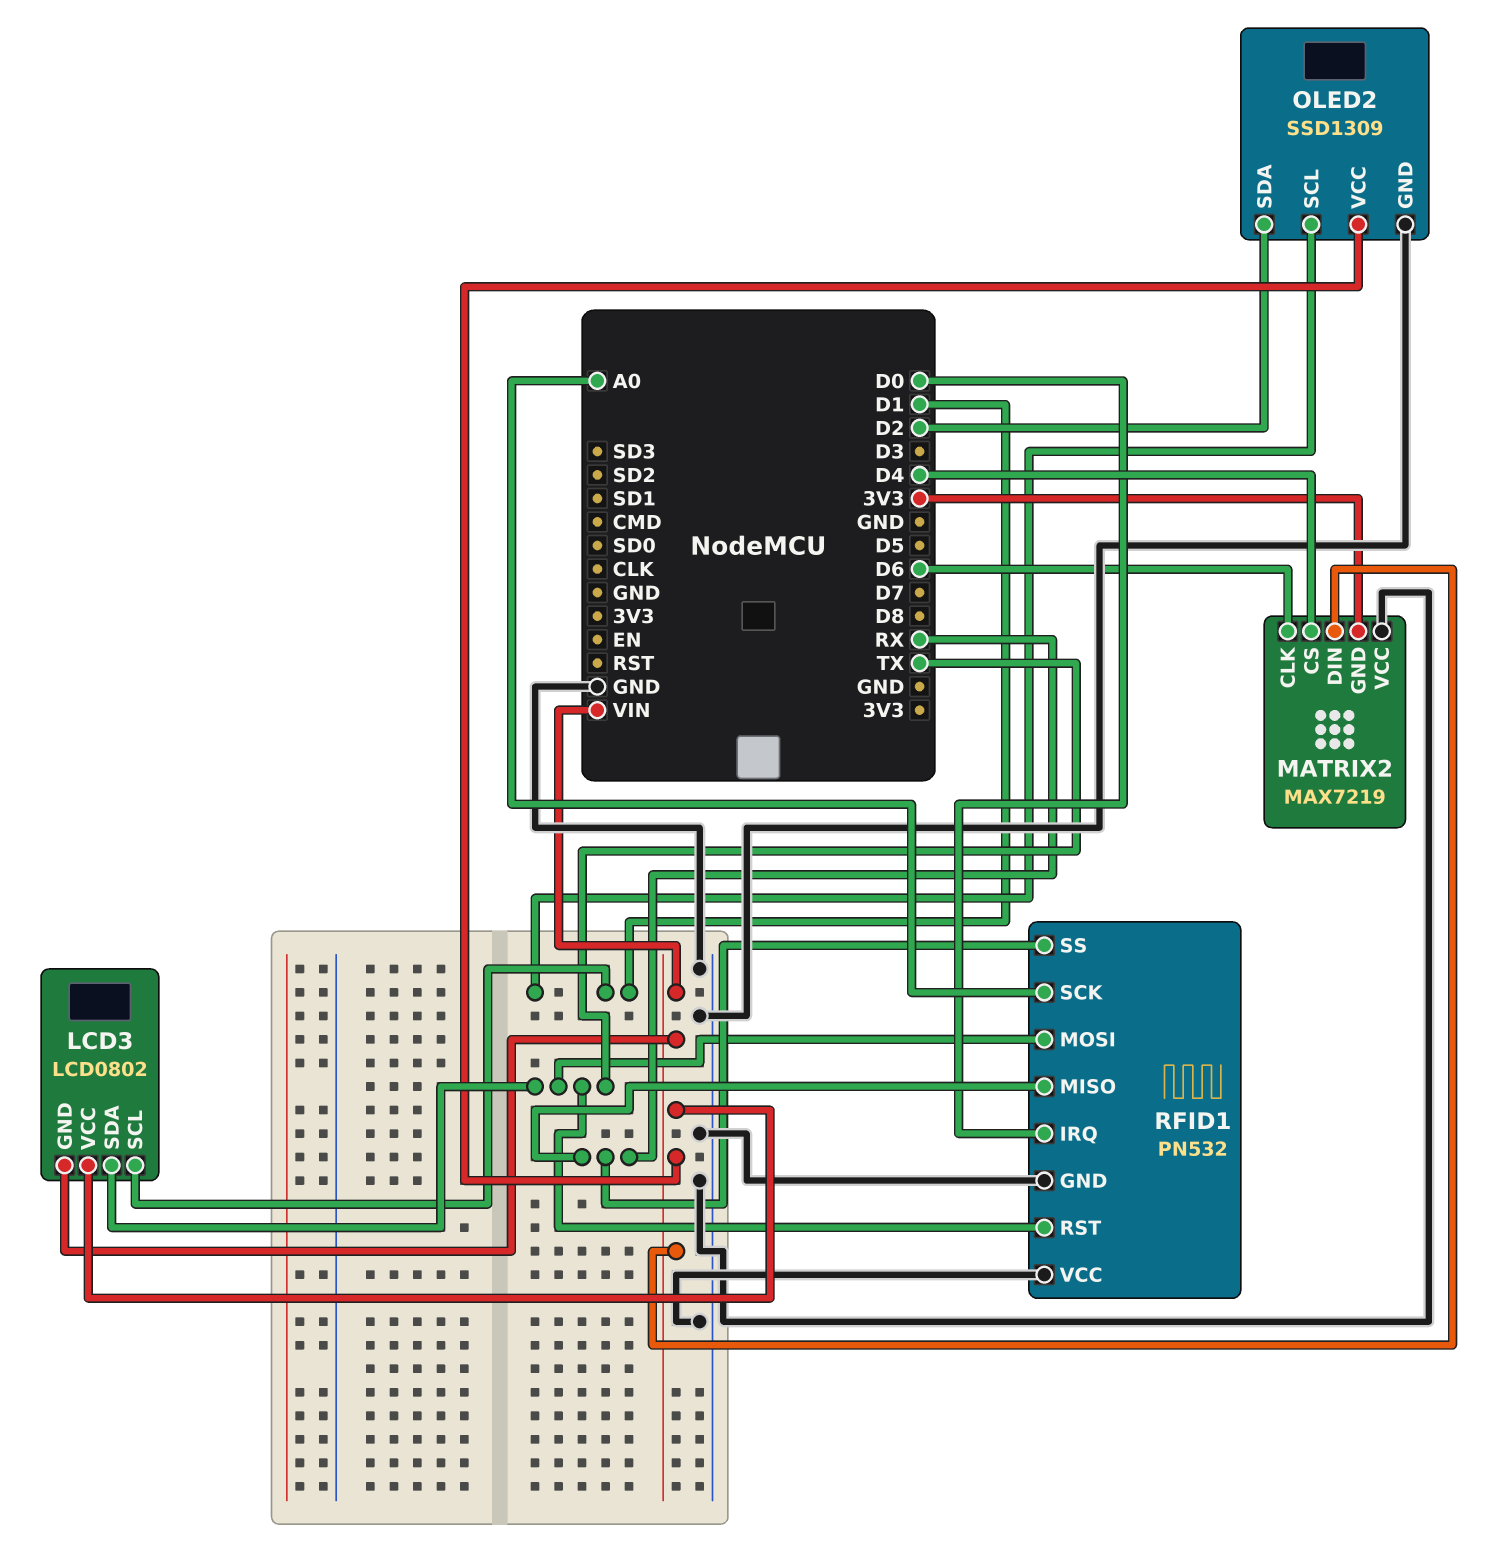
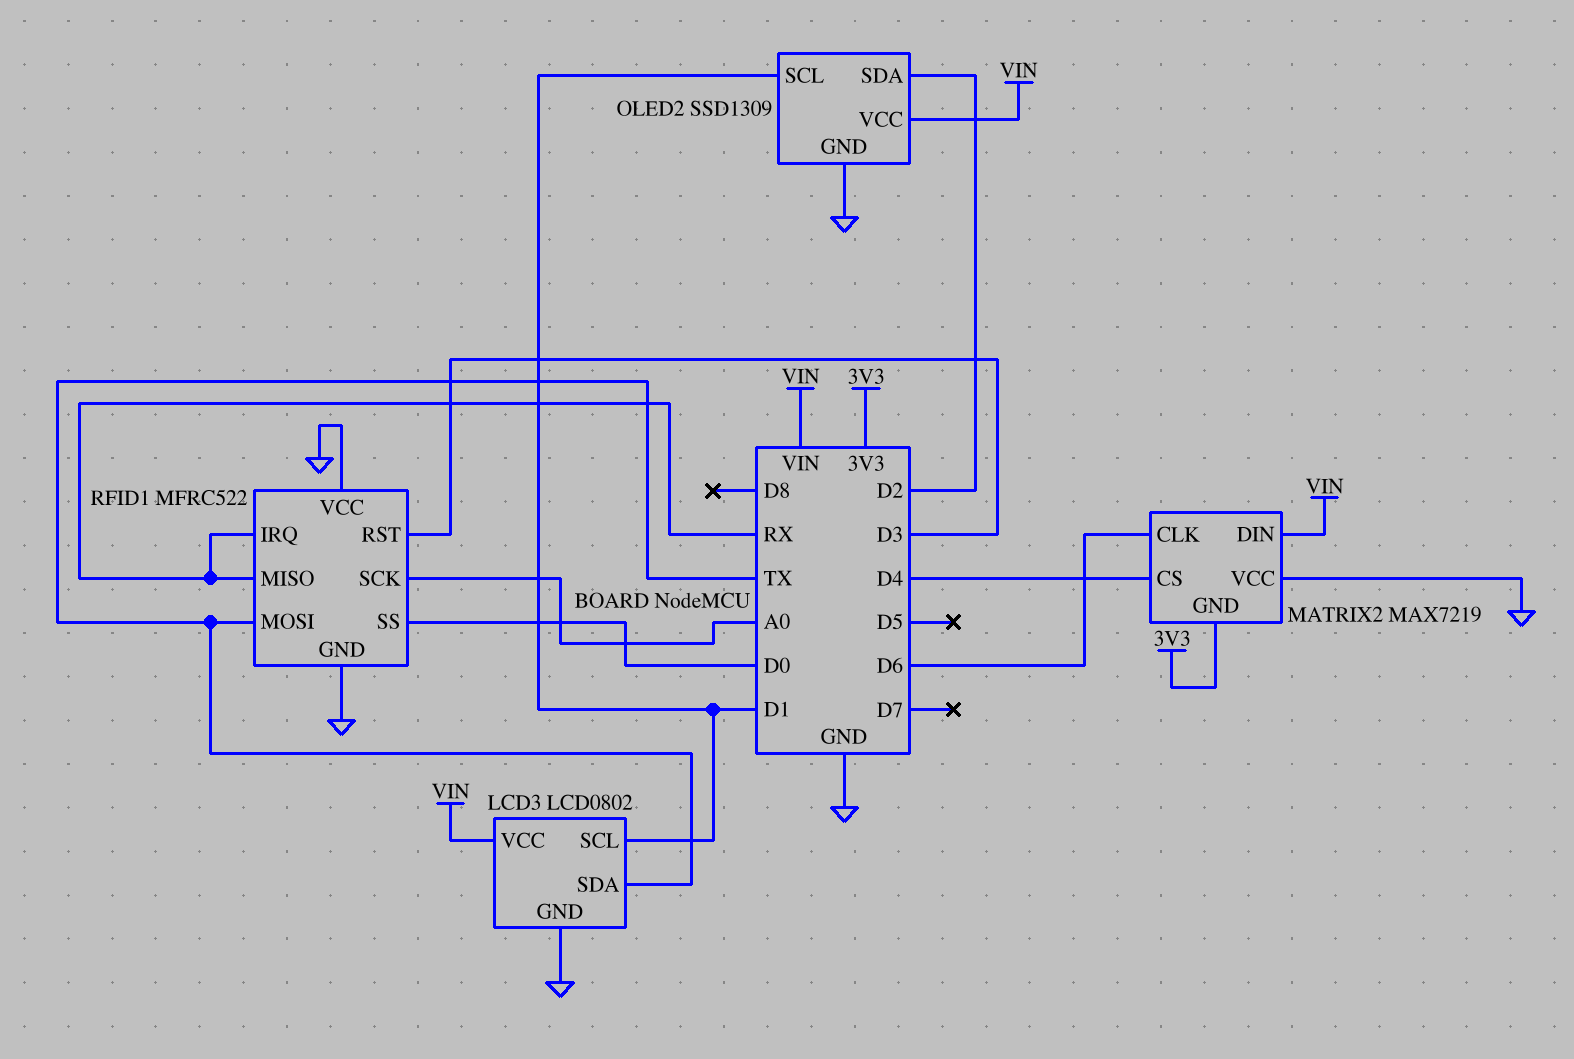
LCD3 pin GND: VIN -> GND
RFID1: PN532 -> MFRC522
RFID1 pin IRQ: D0 -> RX
RFID1 pin RST: TX -> D3
RFID1 pin SS: RX -> D0

